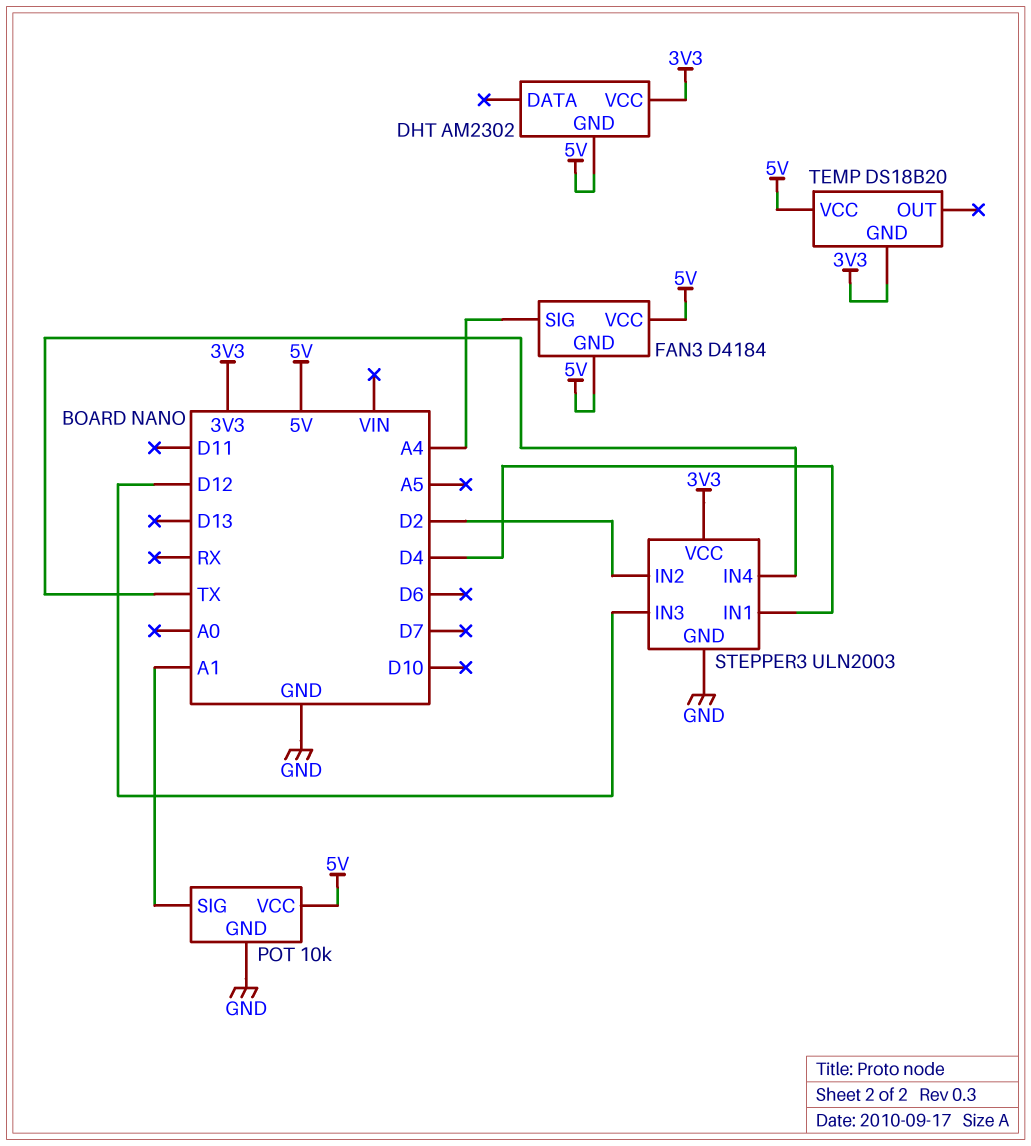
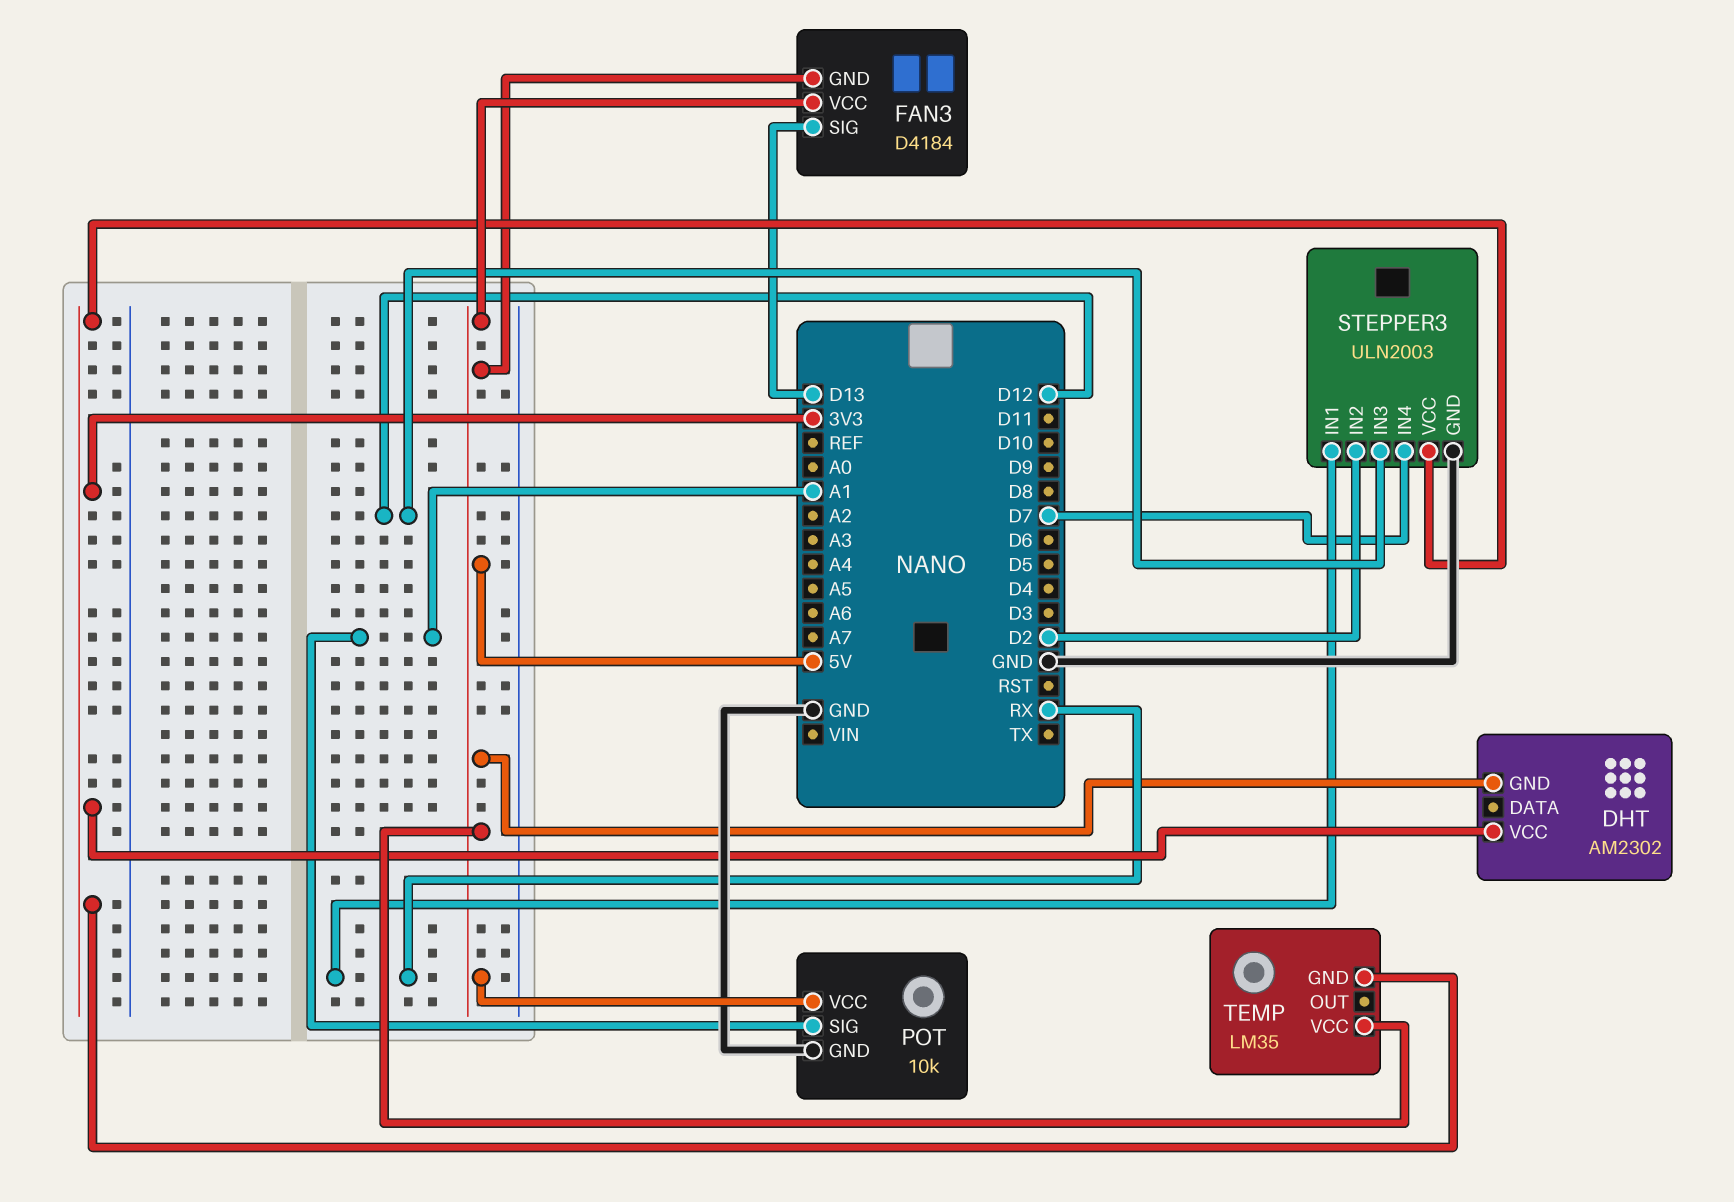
FAN3 pin SIG: A4 -> D13
STEPPER3 pin IN1: D4 -> RX
STEPPER3 pin IN4: TX -> D7
TEMP: DS18B20 -> LM35

